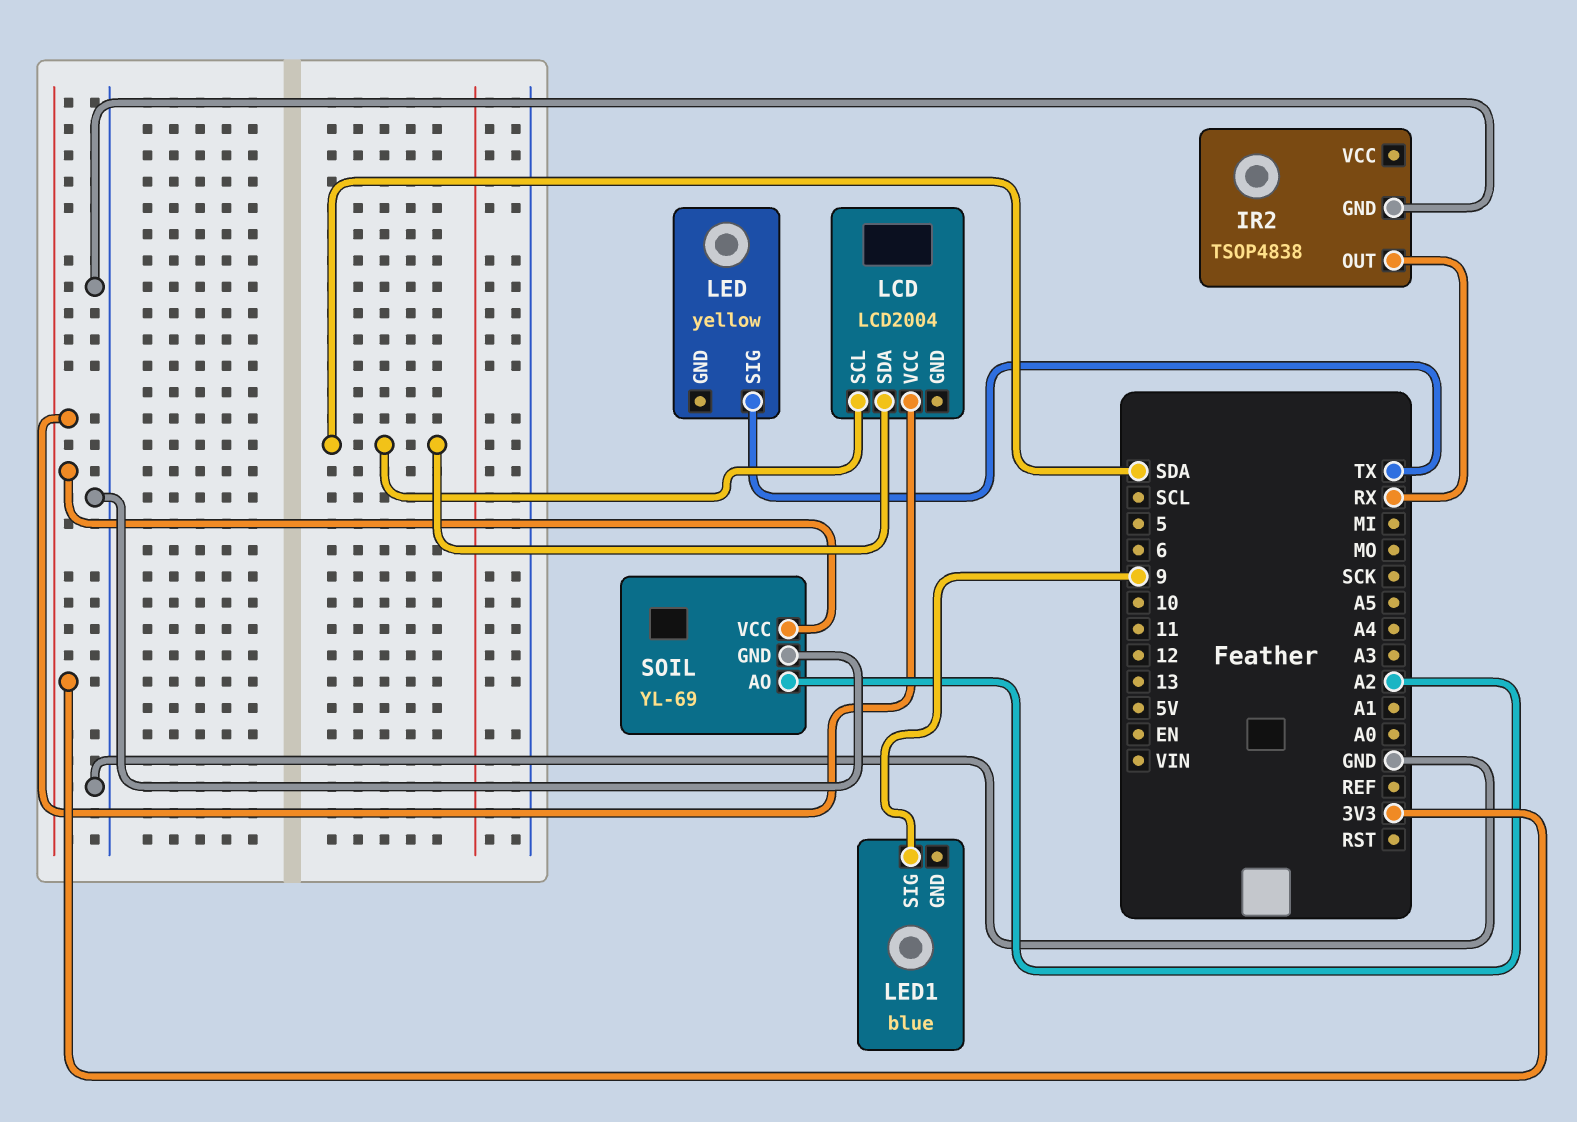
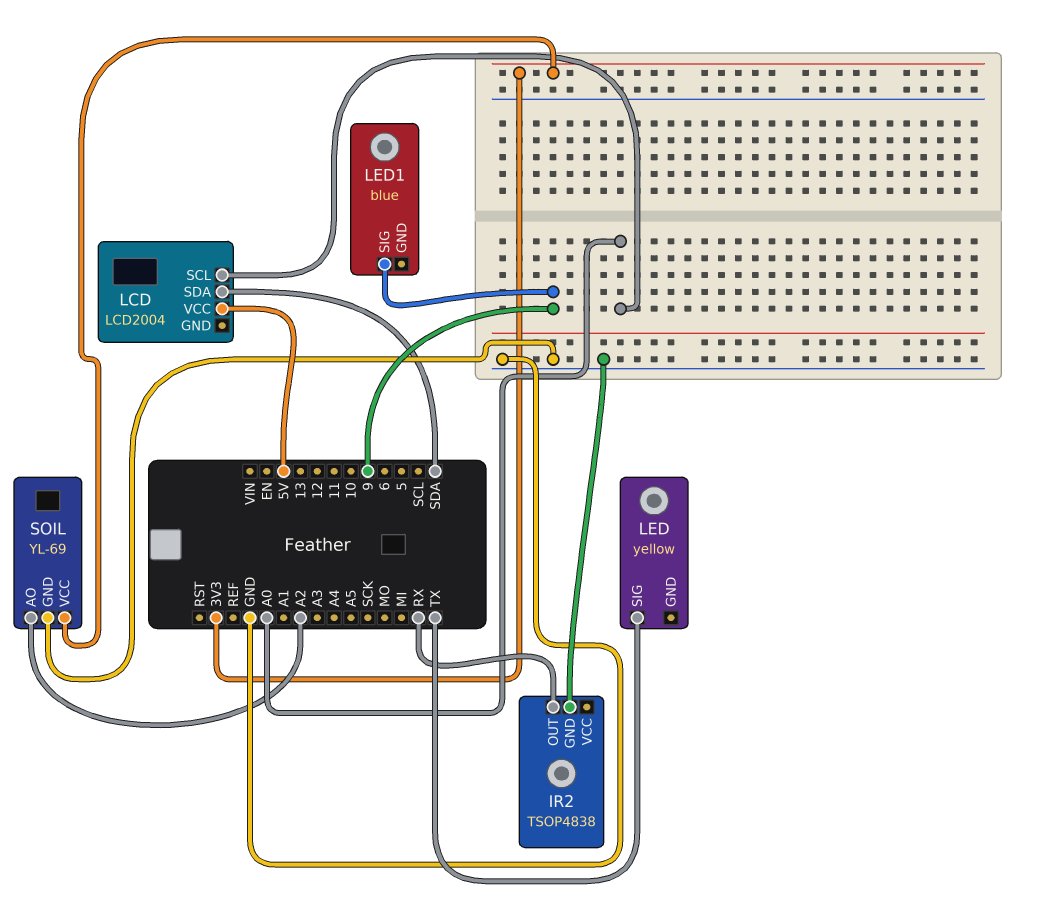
LCD pin SCL: SDA -> A0
LCD pin VCC: 3V3 -> 5V

